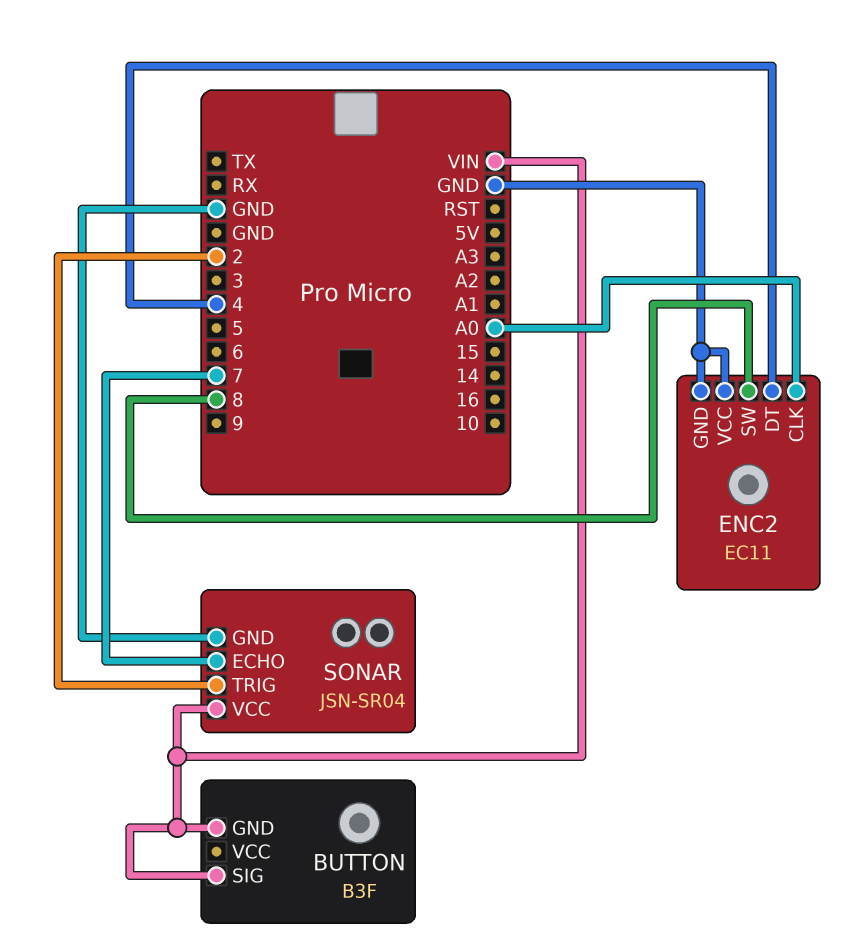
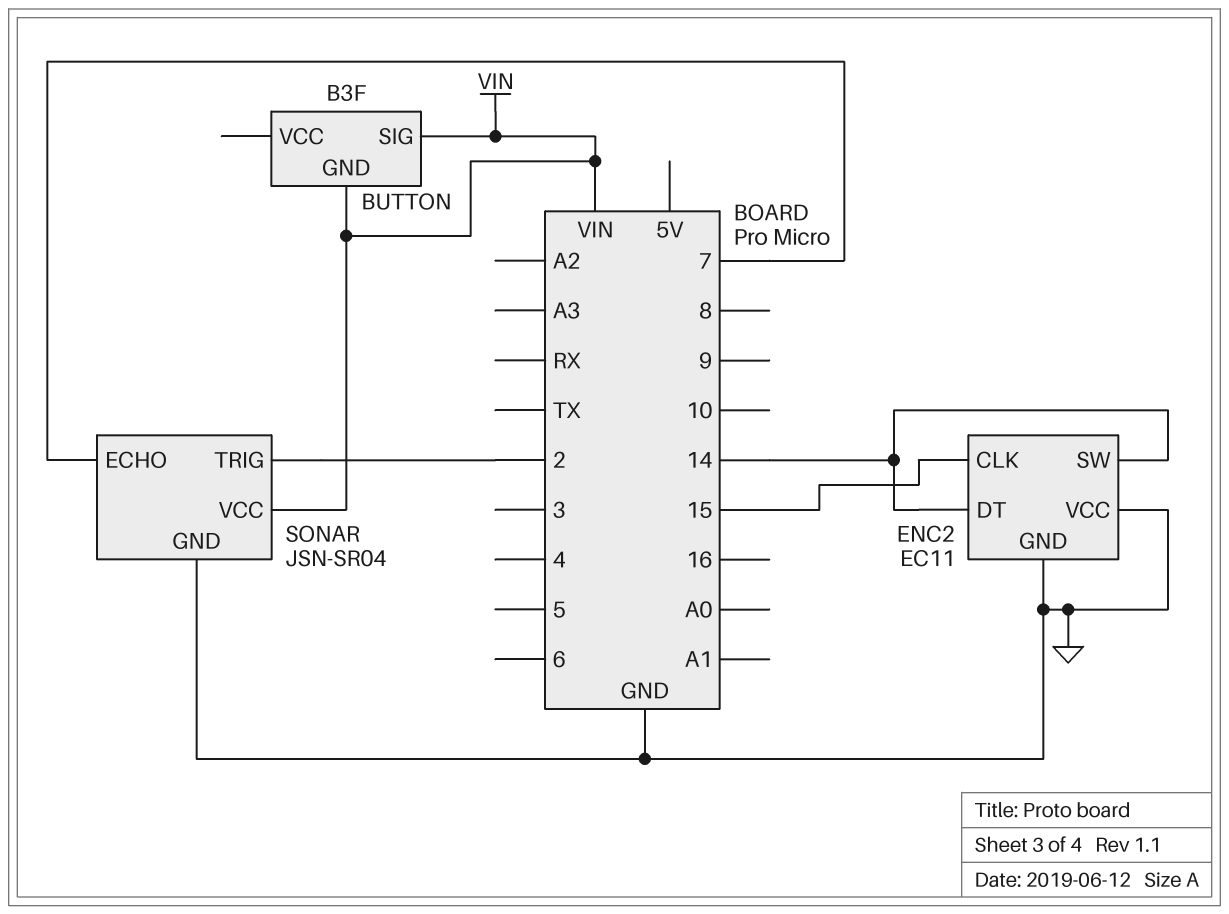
ENC2 pin CLK: A0 -> 15
ENC2 pin DT: 4 -> 14
ENC2 pin SW: 8 -> 14

